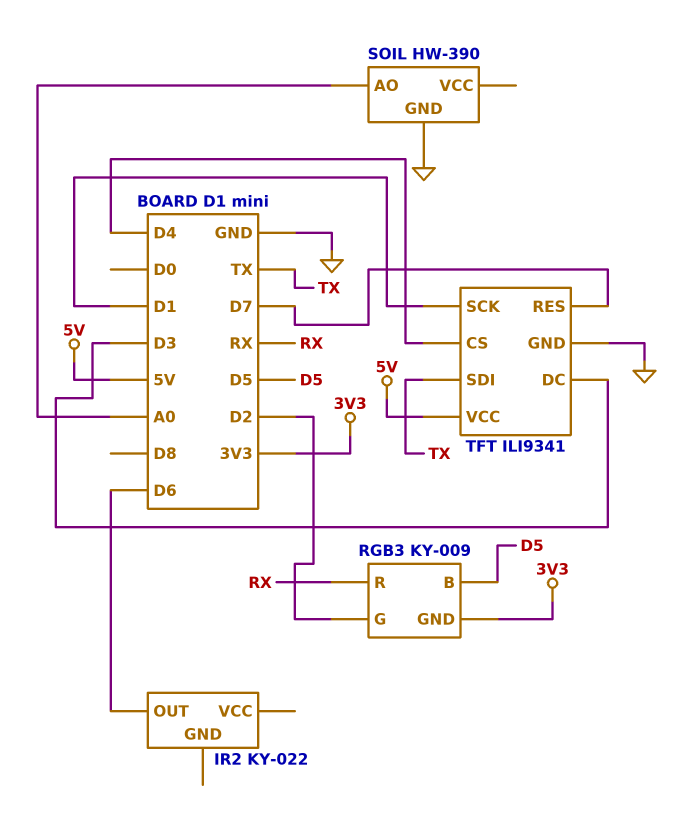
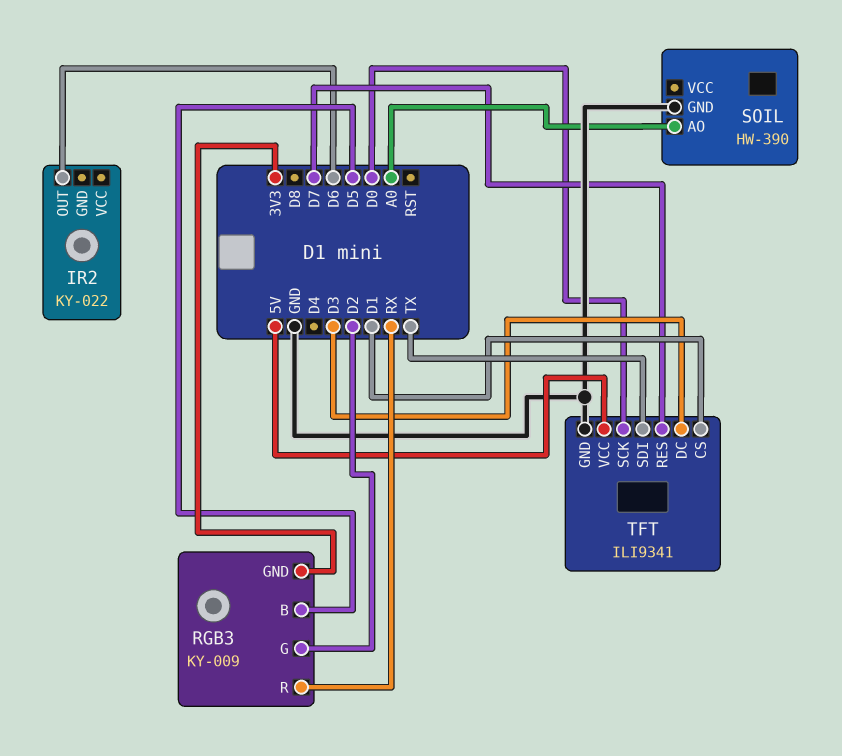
TFT pin CS: D4 -> D1
TFT pin SCK: D1 -> D0

